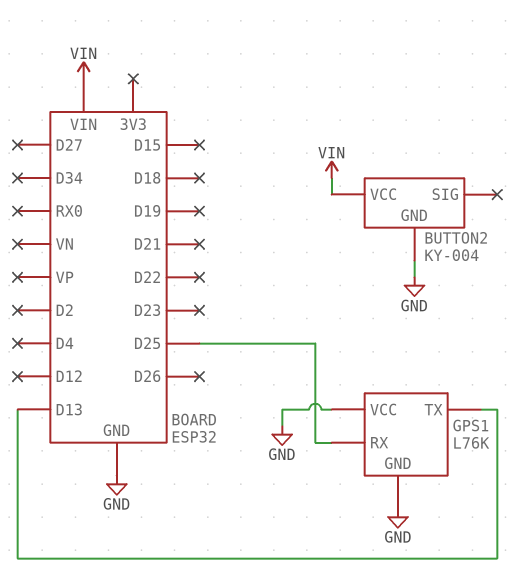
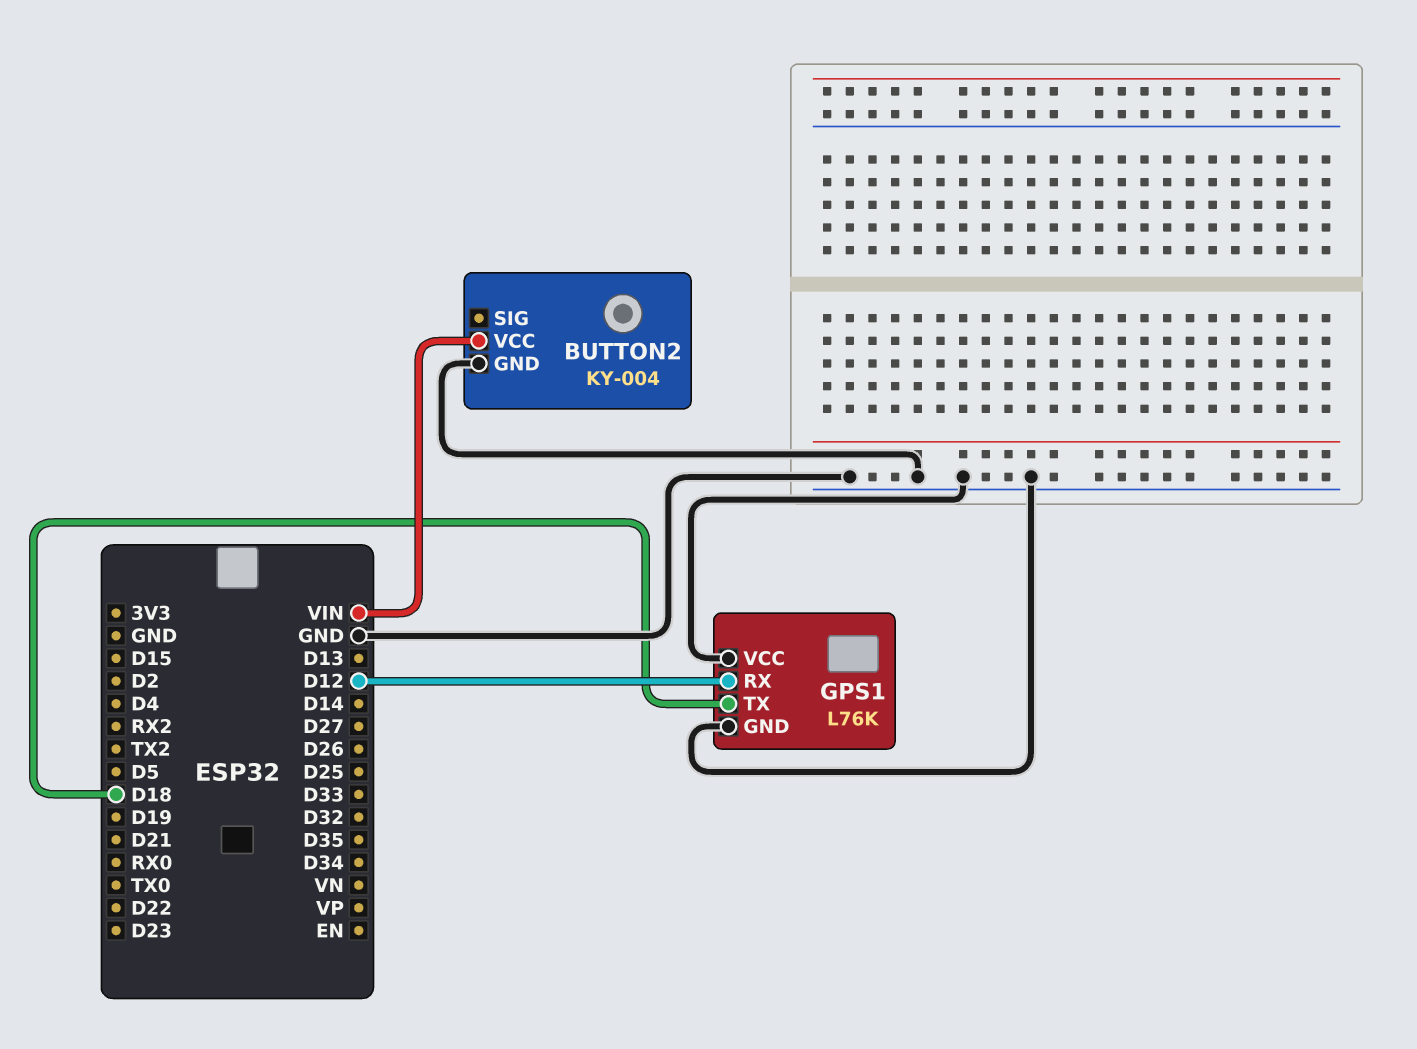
GPS1 pin RX: D25 -> D12
GPS1 pin TX: D13 -> D18

